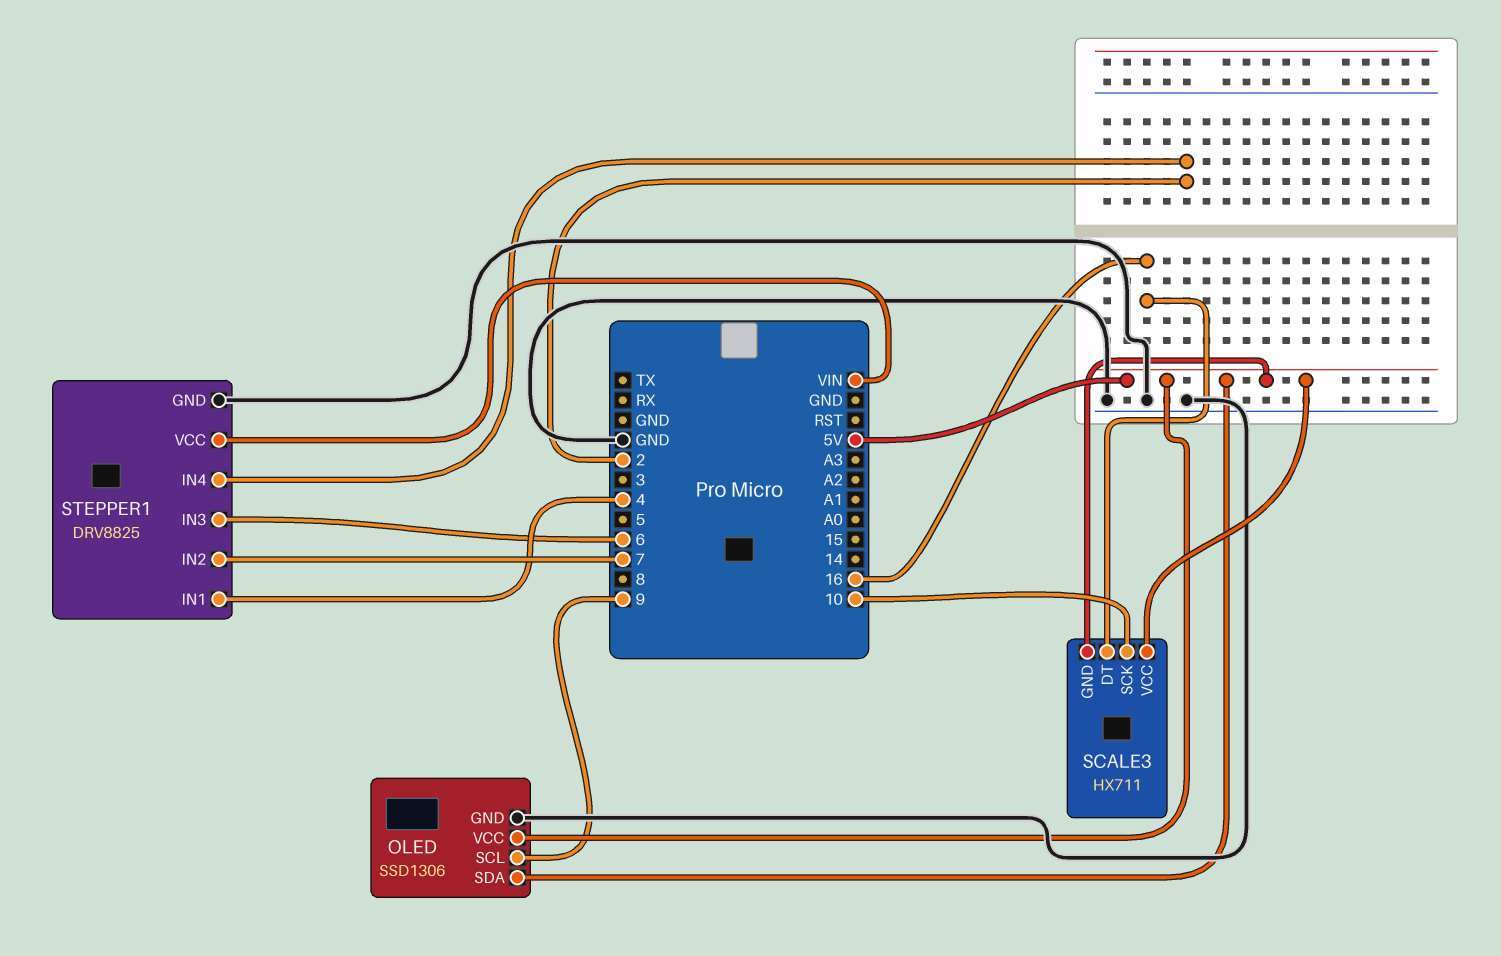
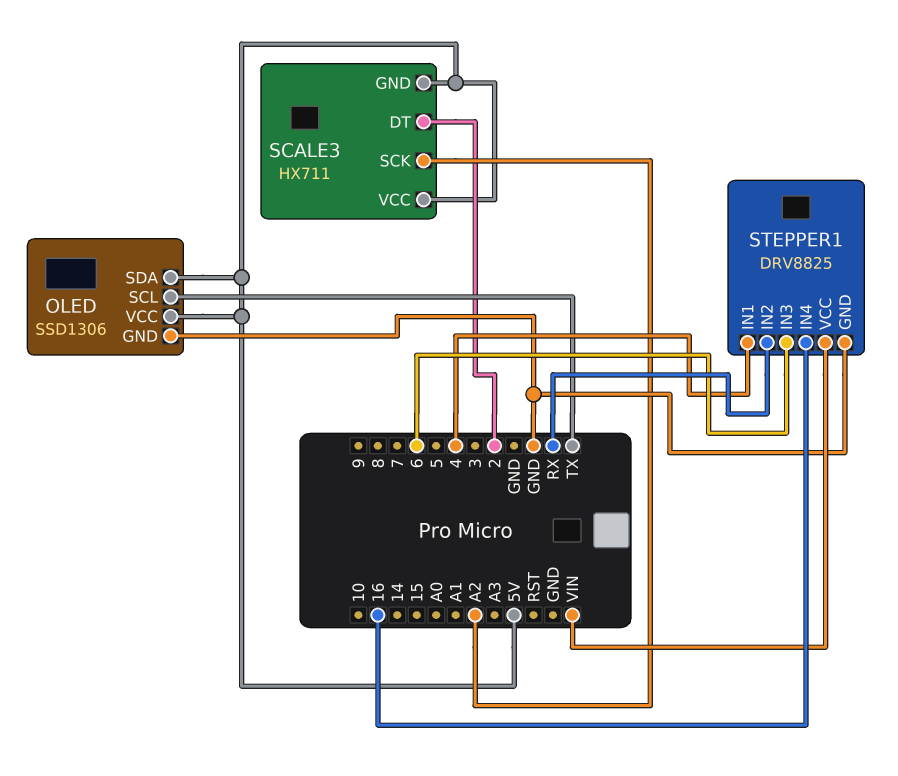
OLED pin SCL: 9 -> TX
SCALE3 pin DT: 16 -> 2
SCALE3 pin SCK: 10 -> A2
STEPPER1 pin IN2: 7 -> RX
STEPPER1 pin IN4: 2 -> 16

